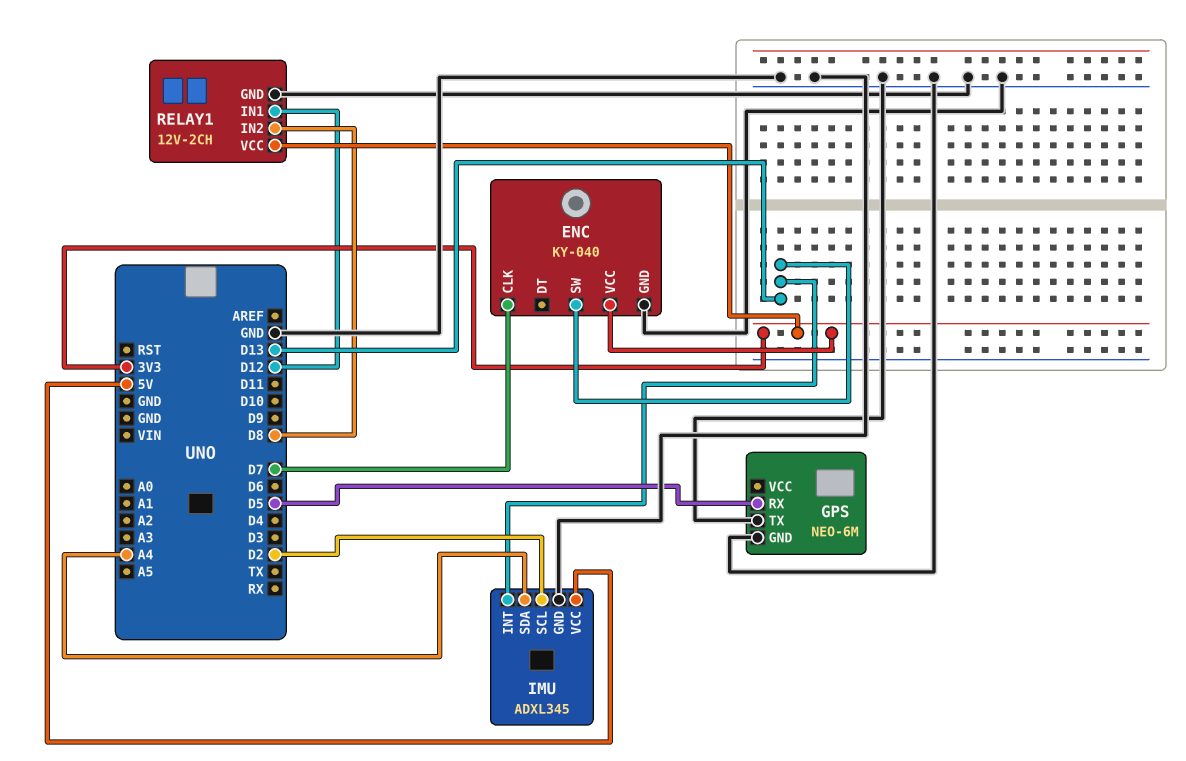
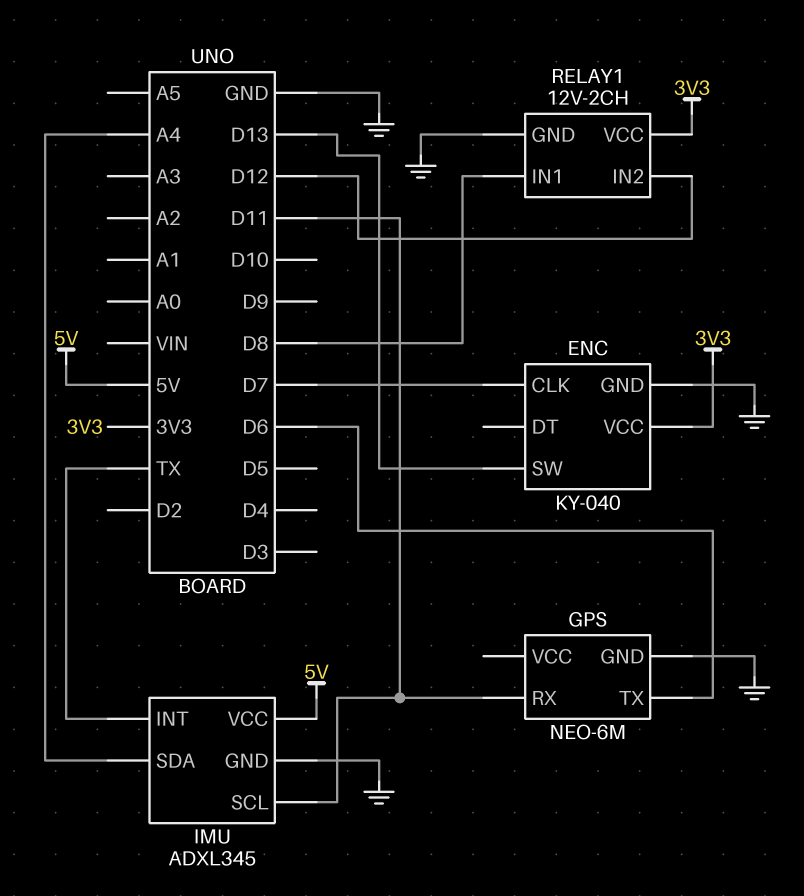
GPS pin RX: D5 -> D11
GPS pin TX: GND -> D6
IMU pin INT: D13 -> TX
IMU pin SCL: D2 -> D11
RELAY1 pin IN1: D12 -> D8
RELAY1 pin IN2: D8 -> D12

